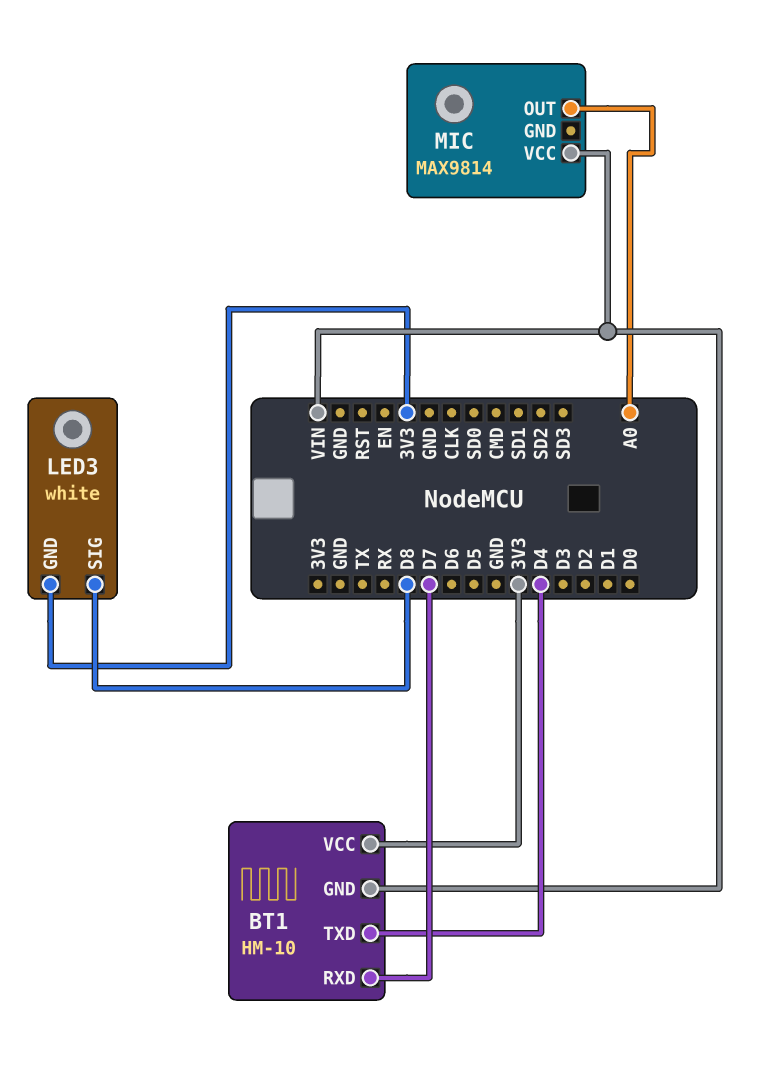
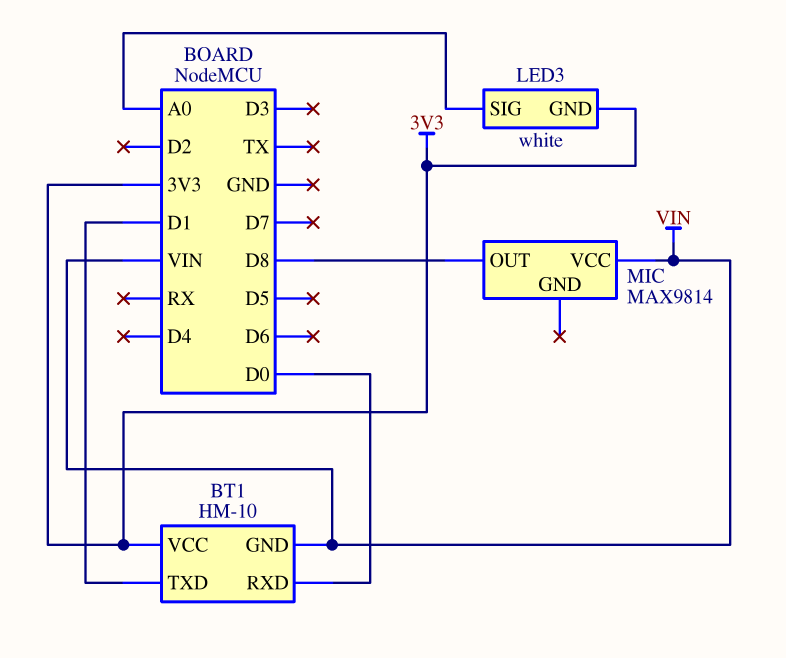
BT1 pin RXD: D7 -> D0
BT1 pin TXD: D4 -> D1
LED3 pin SIG: D8 -> A0
MIC pin OUT: A0 -> D8

